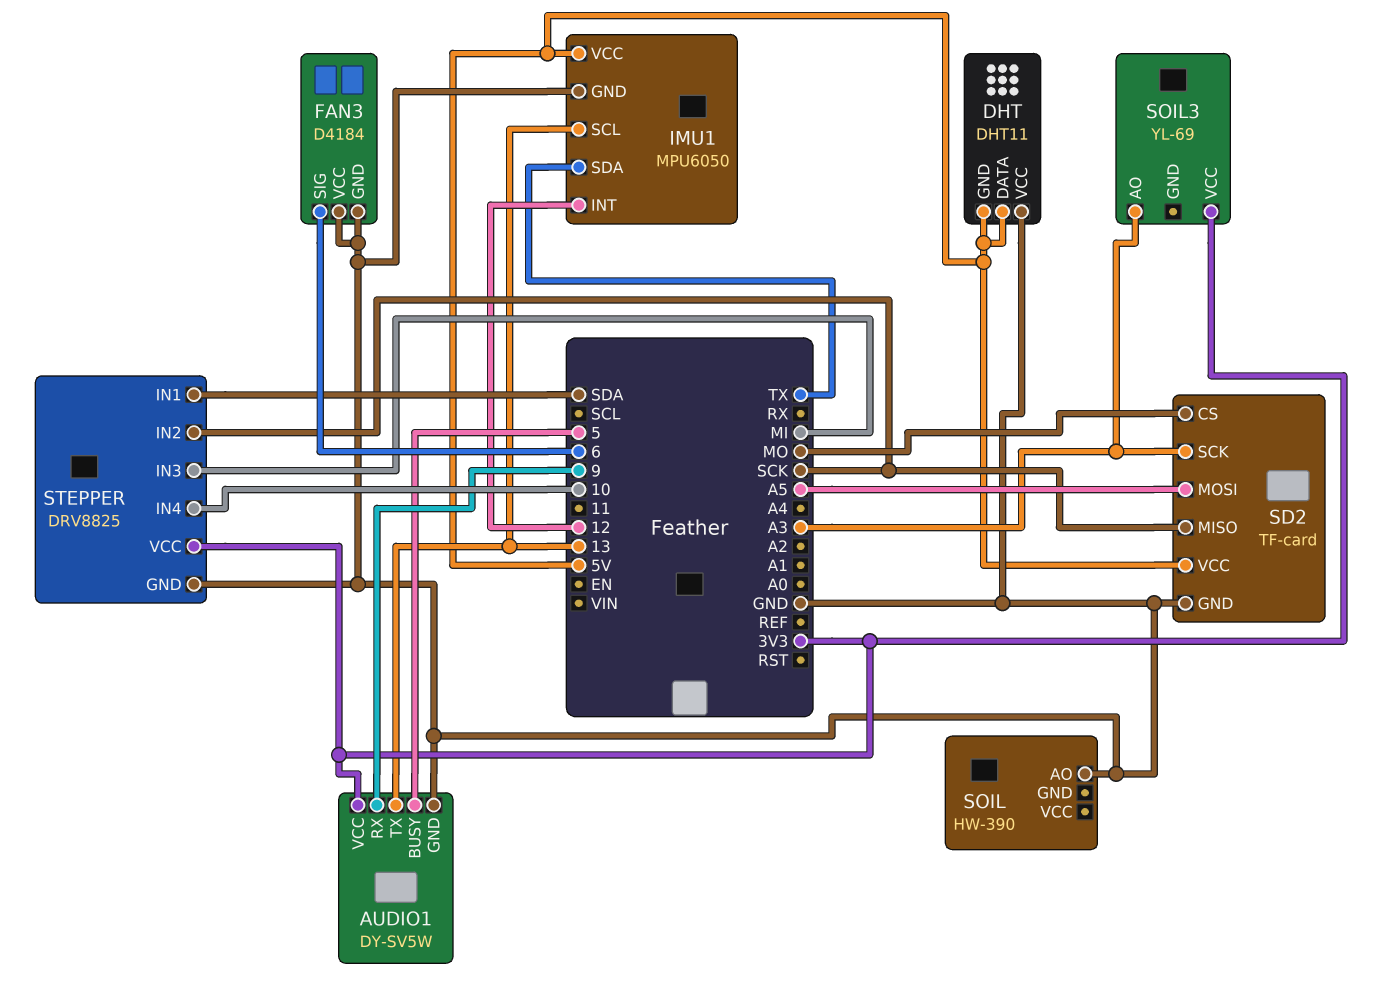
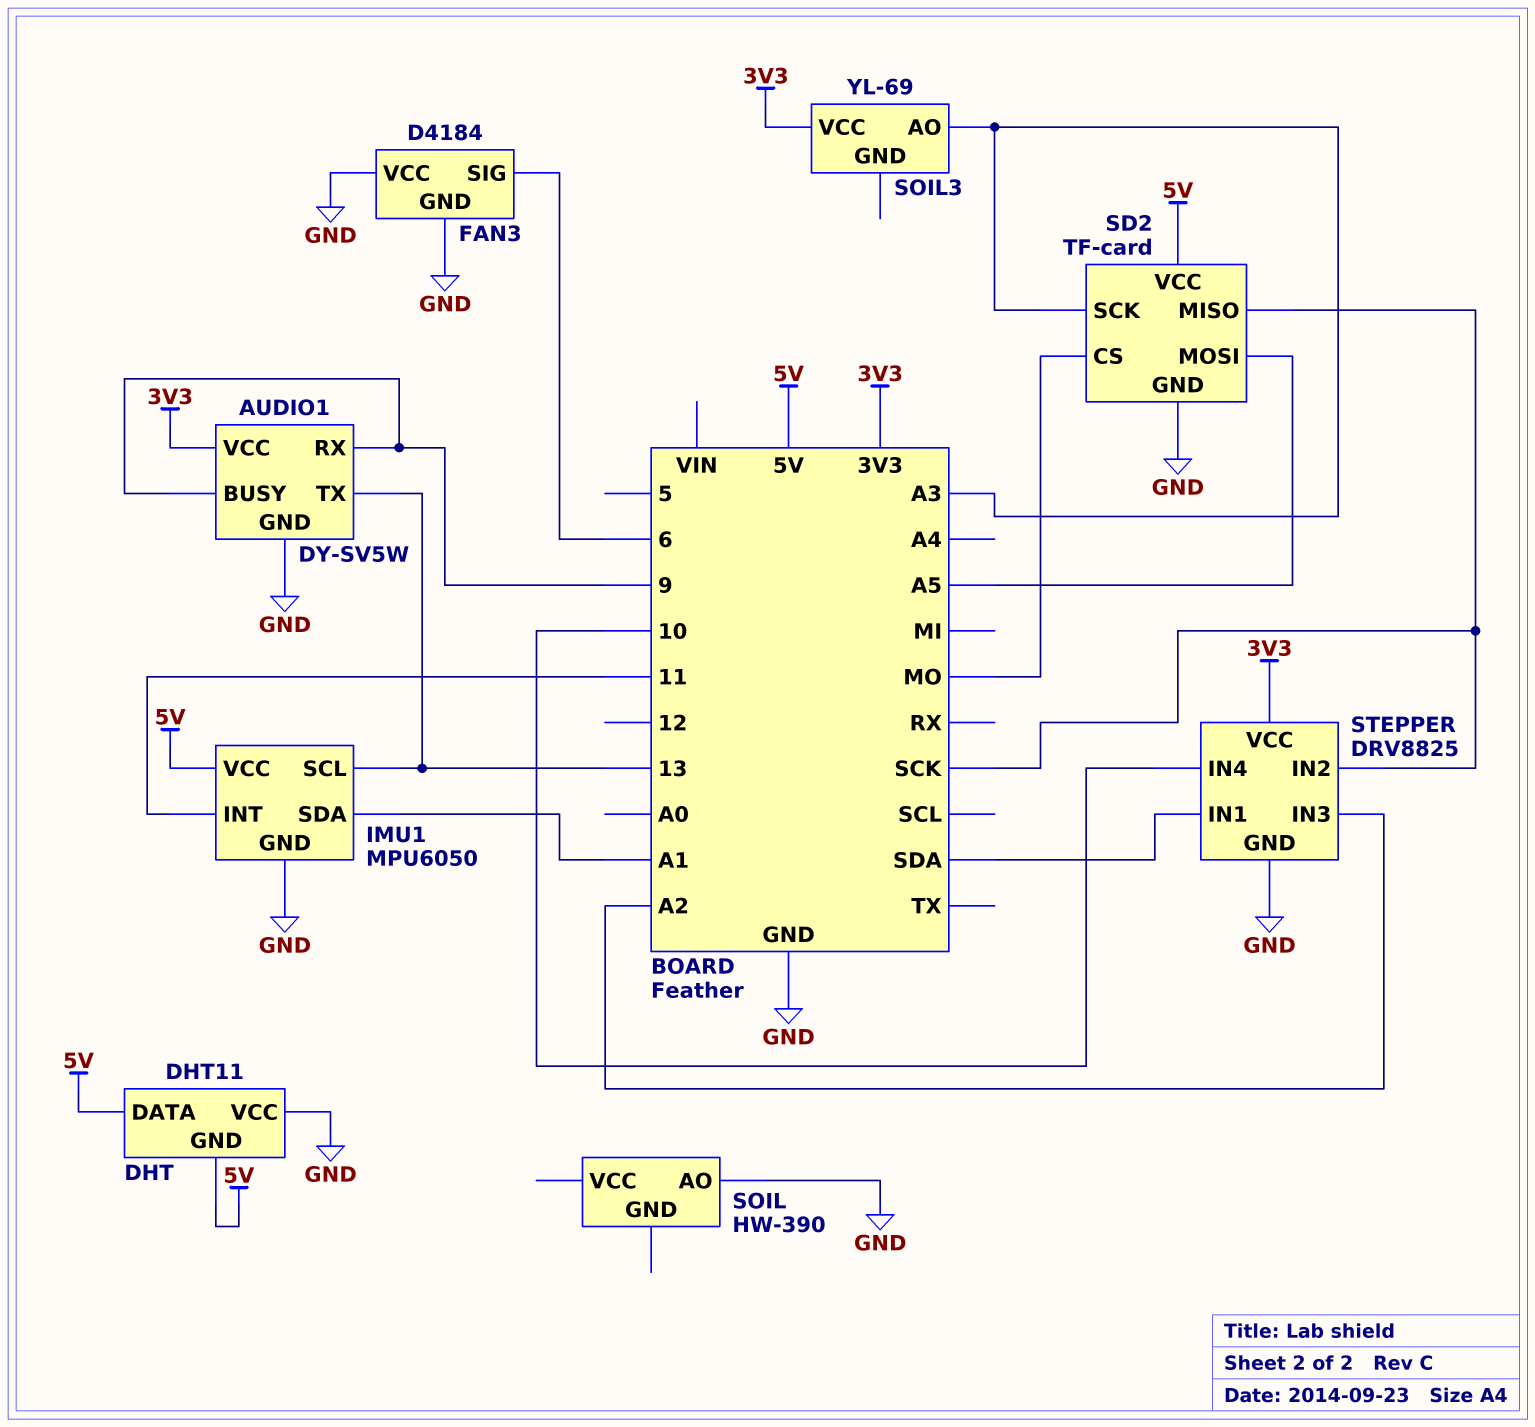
AUDIO1 pin BUSY: 5 -> 9
IMU1 pin INT: 12 -> 11
IMU1 pin SDA: TX -> A1
STEPPER pin IN3: MI -> A2

